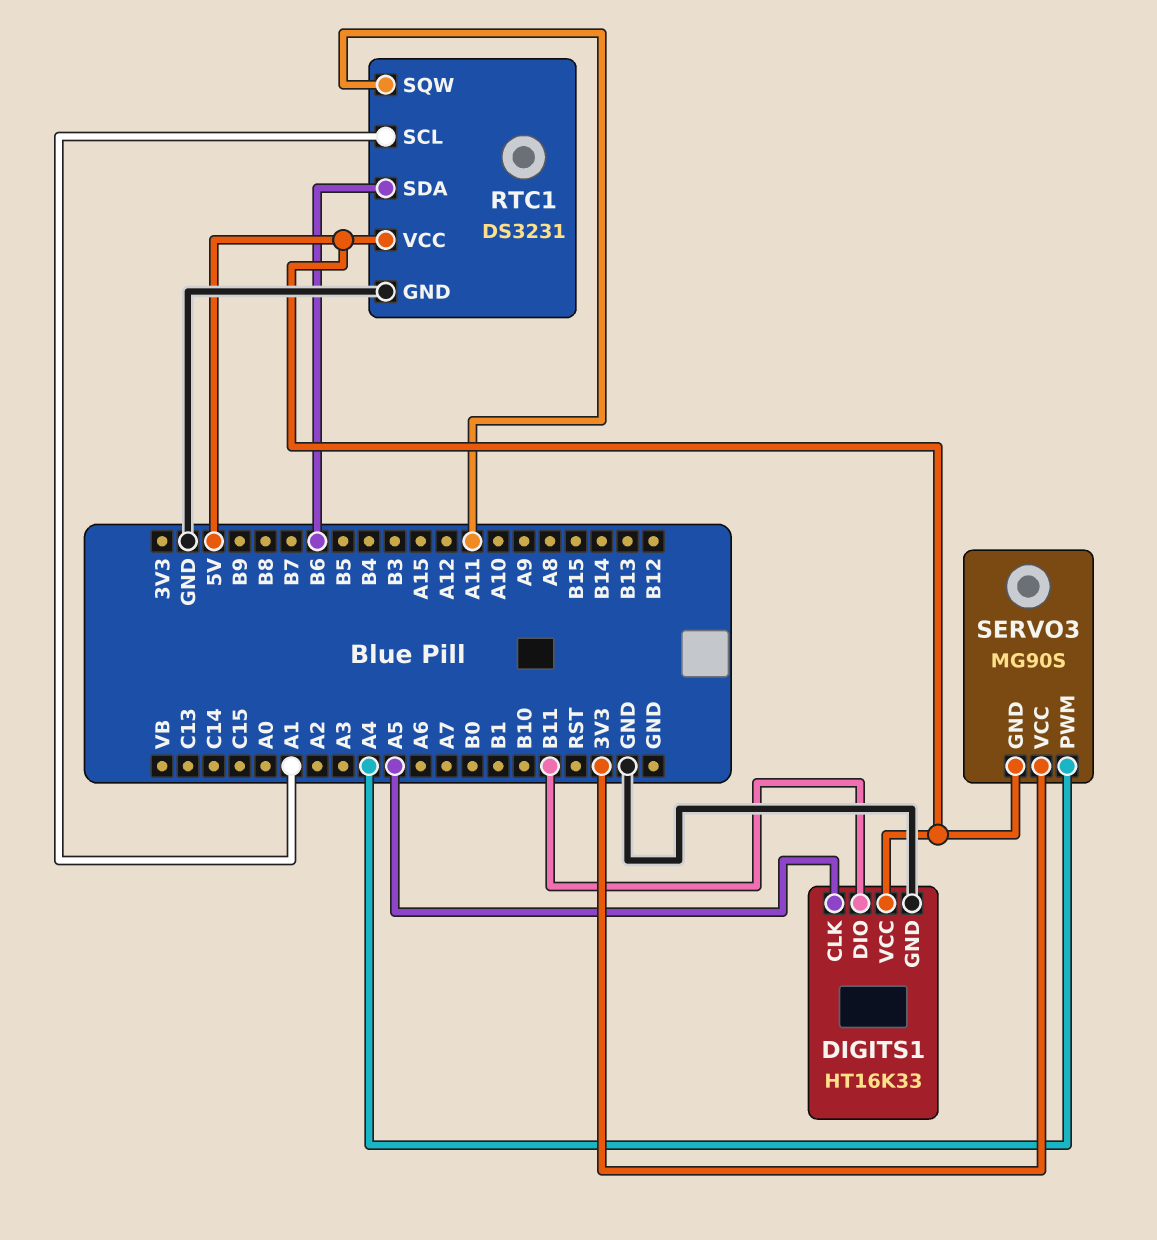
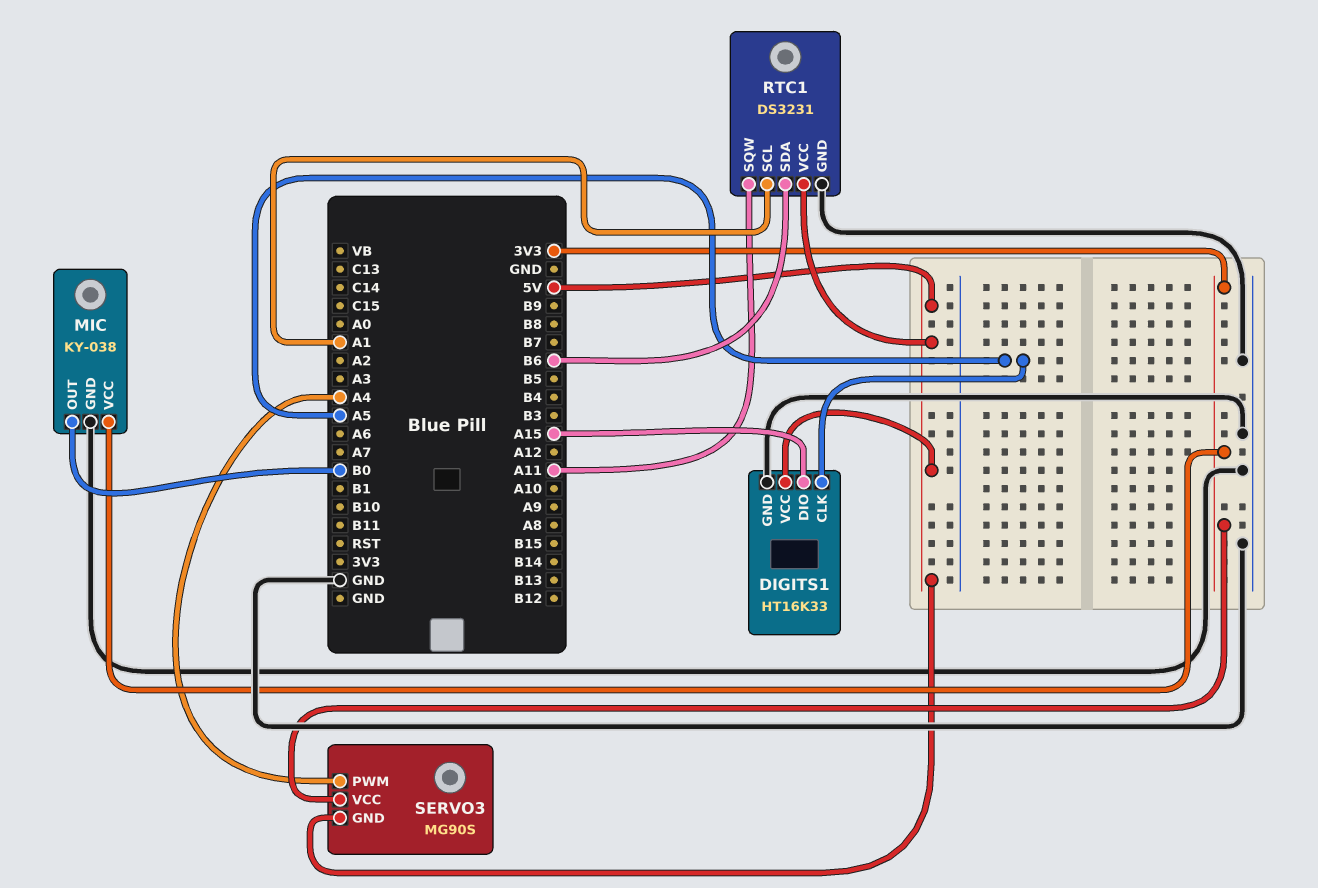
DIGITS1 pin DIO: B11 -> A15
MIC: none -> KY-038
MIC pin GND: none -> GND
MIC pin OUT: none -> B0
MIC pin VCC: none -> 3V3

